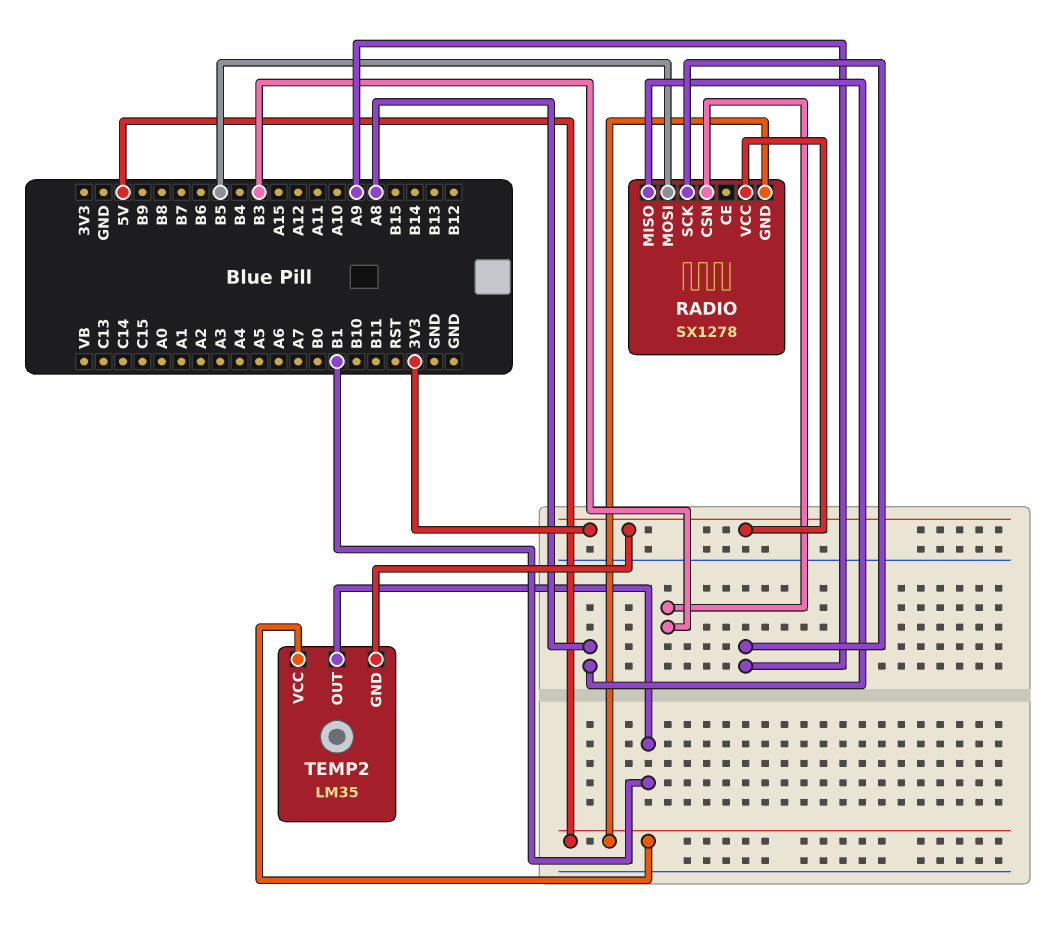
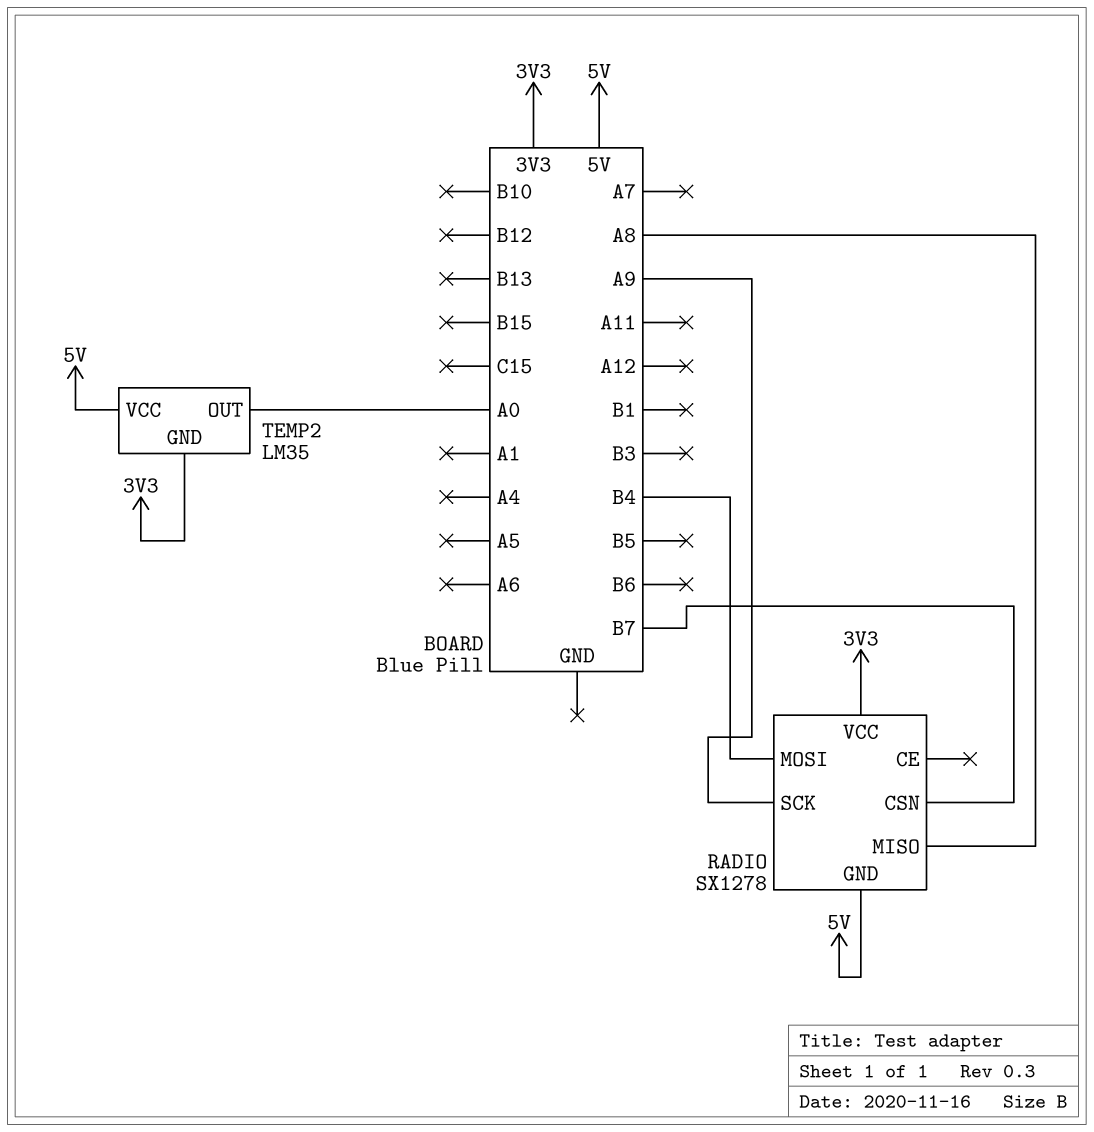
RADIO pin CSN: B3 -> B7
RADIO pin MOSI: B5 -> B4
TEMP2 pin OUT: B1 -> A0

